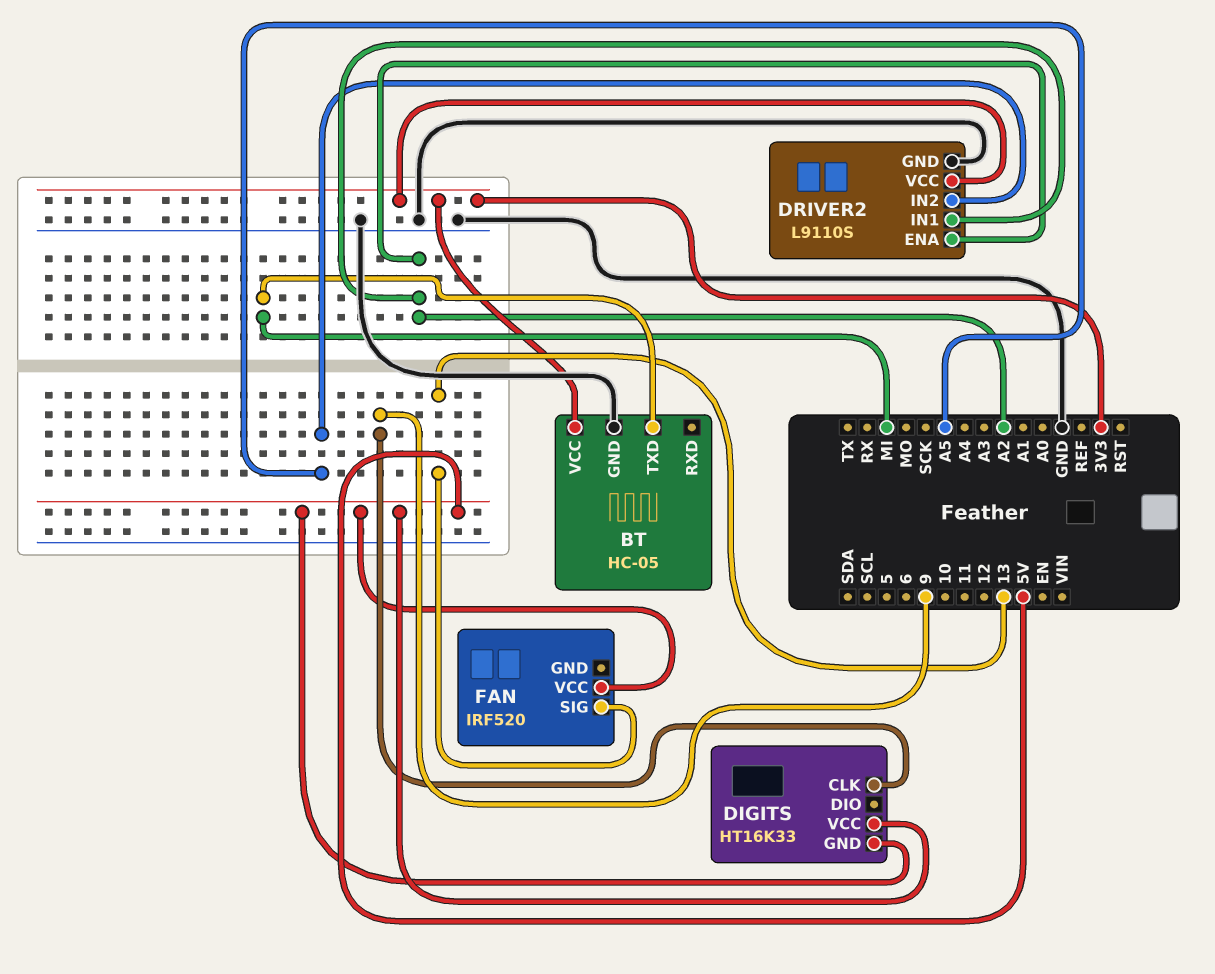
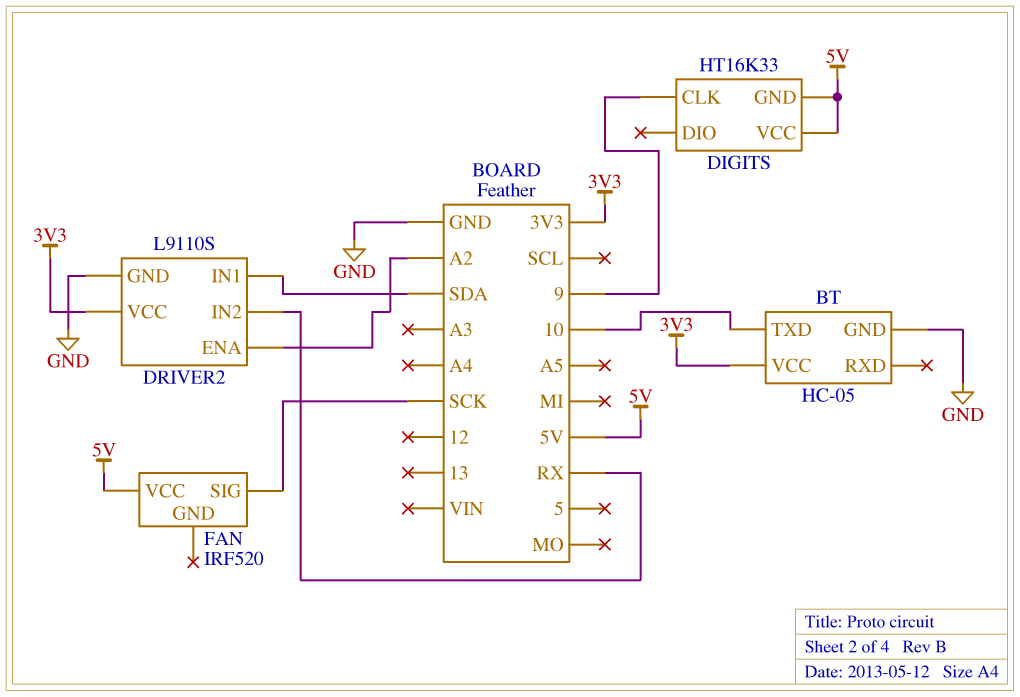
BT pin TXD: MI -> 10
DRIVER2 pin IN1: A2 -> SDA
DRIVER2 pin IN2: A5 -> RX
FAN pin SIG: 13 -> SCK

